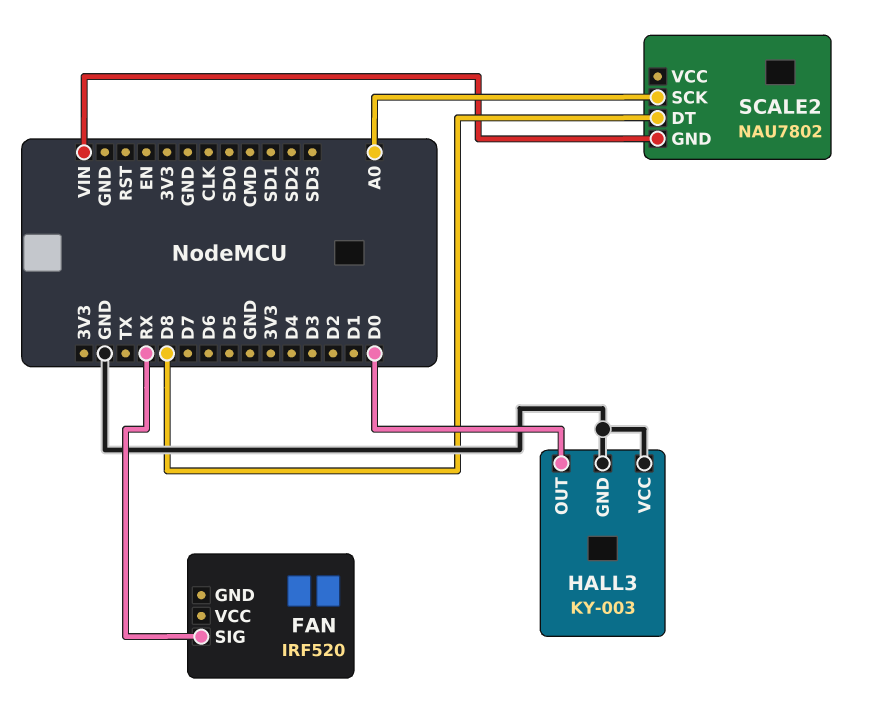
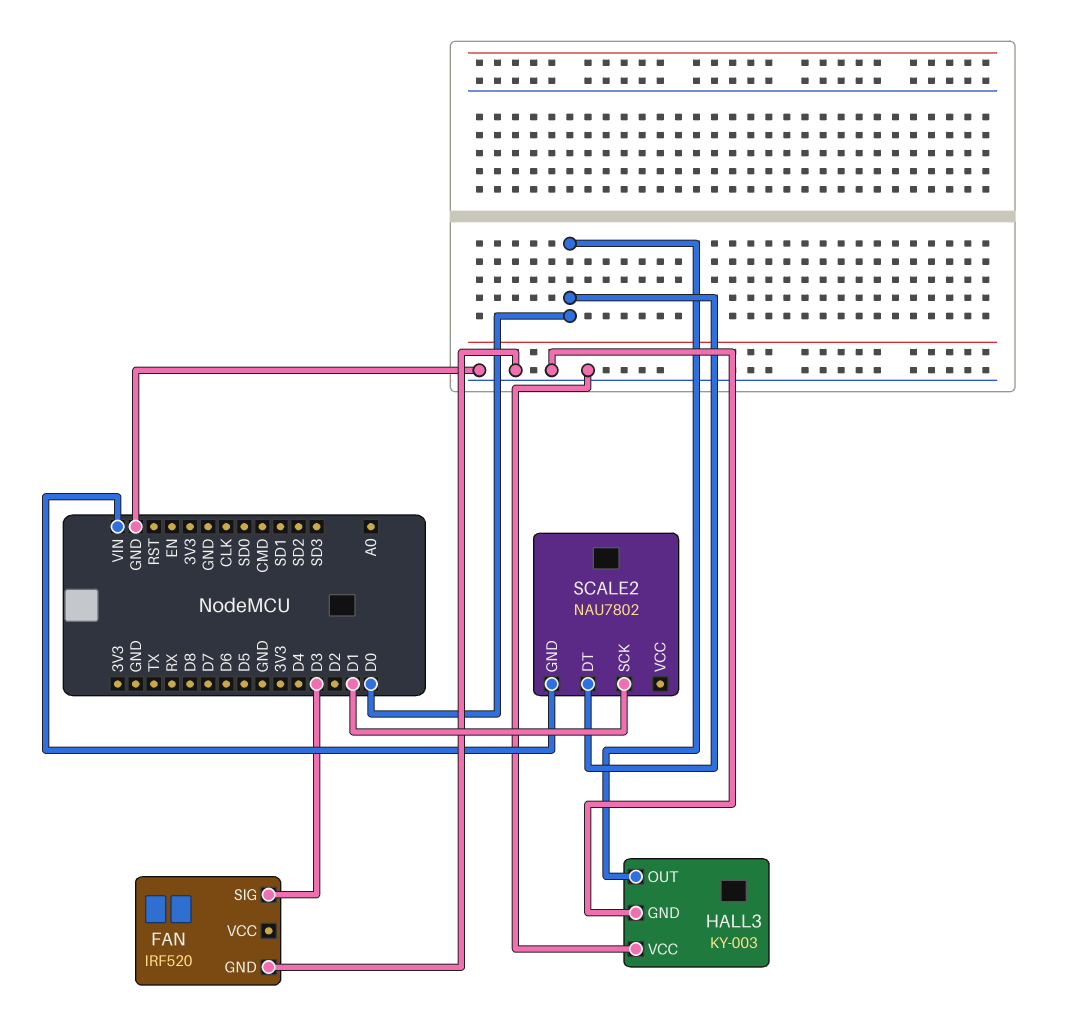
FAN pin GND: none -> GND
FAN pin SIG: RX -> D3
SCALE2 pin DT: D8 -> D0
SCALE2 pin SCK: A0 -> D1

